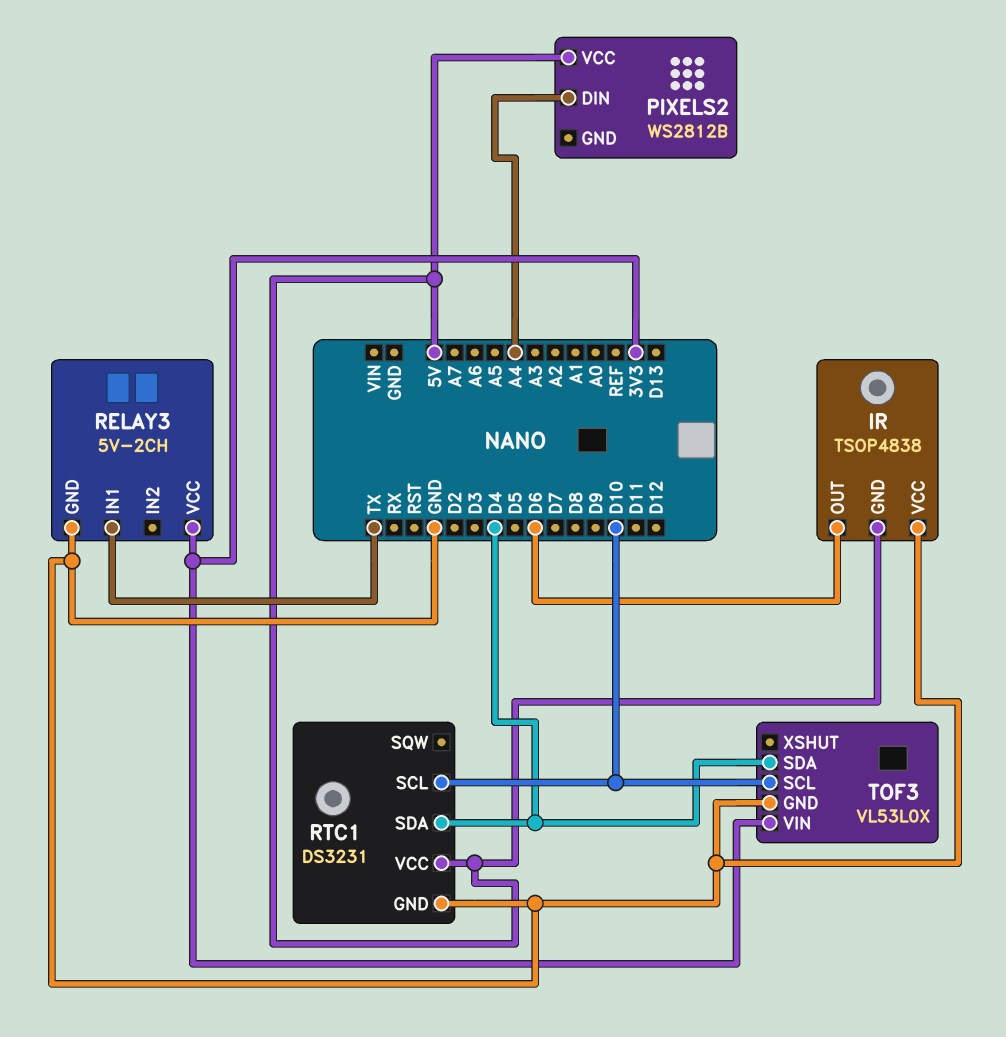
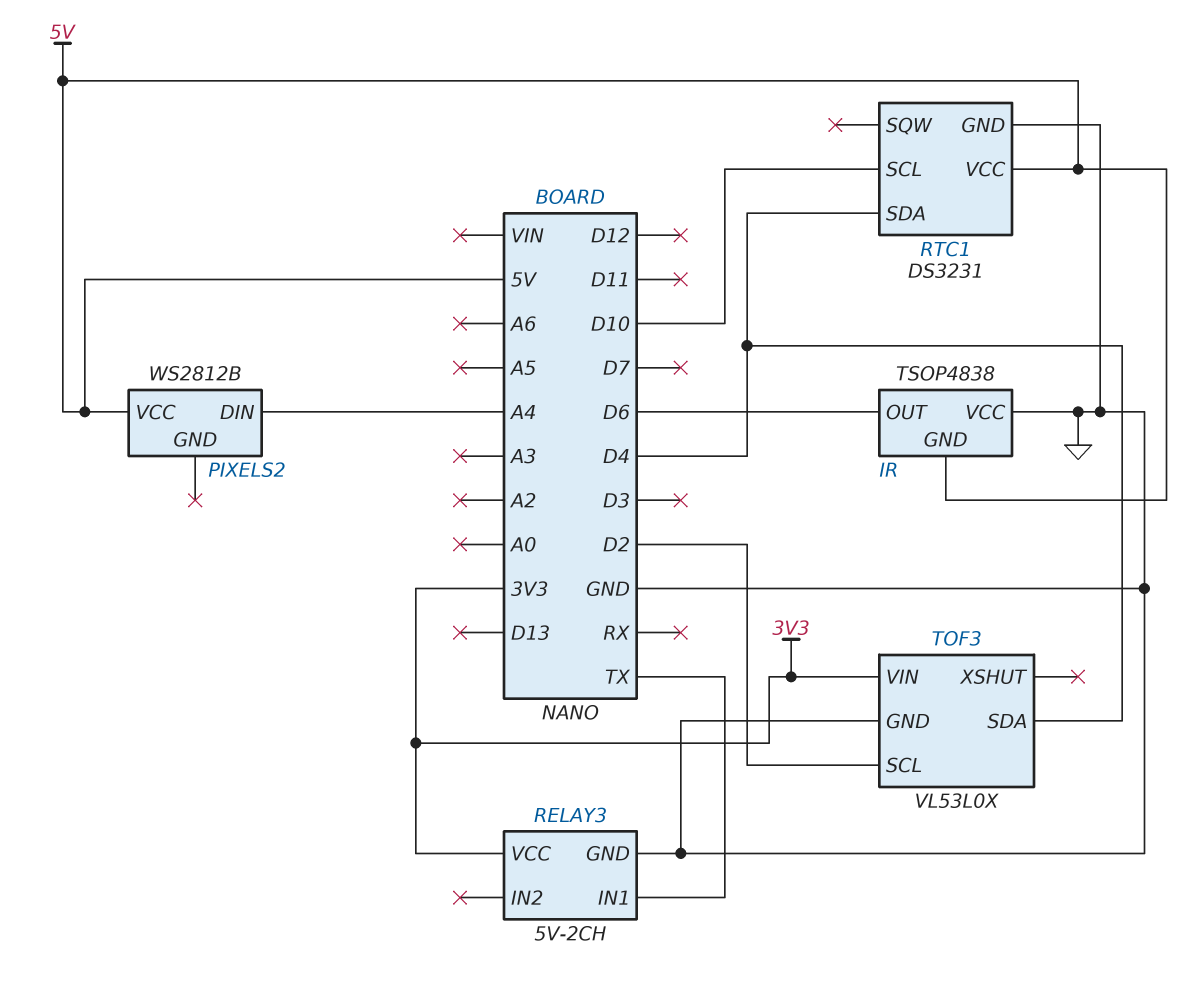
TOF3 pin SCL: D10 -> D2

